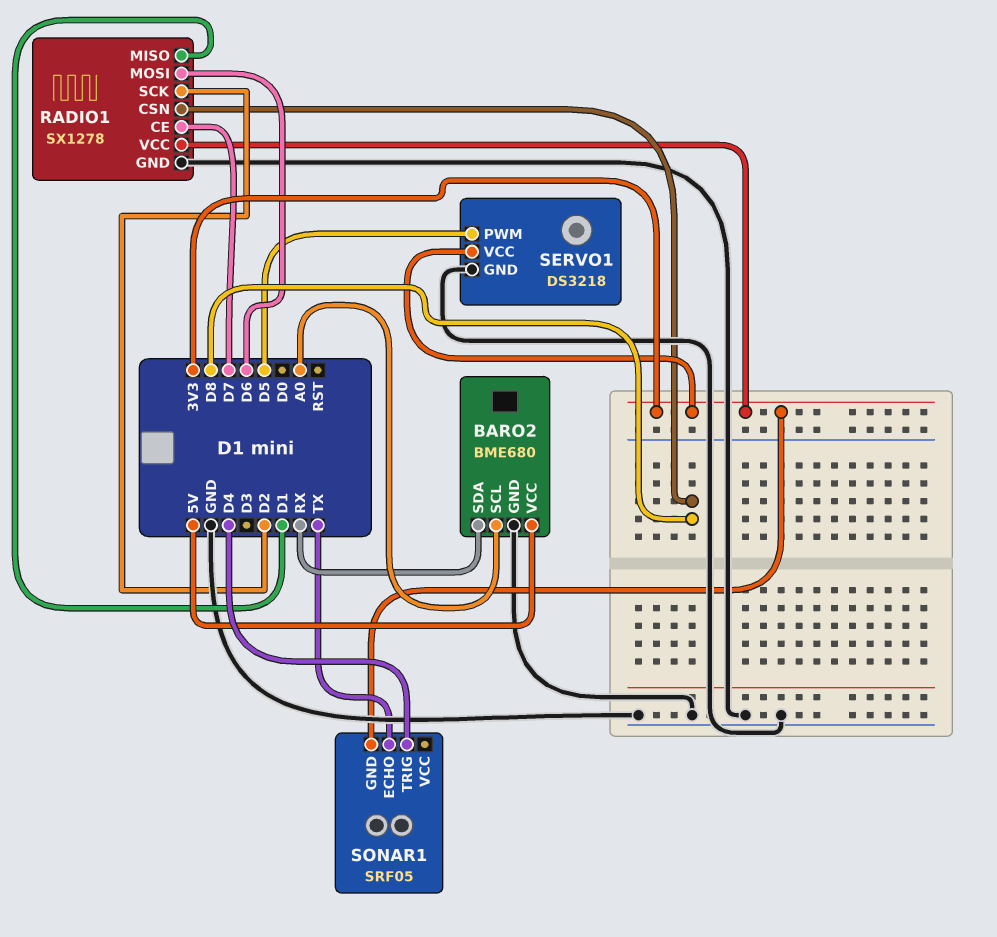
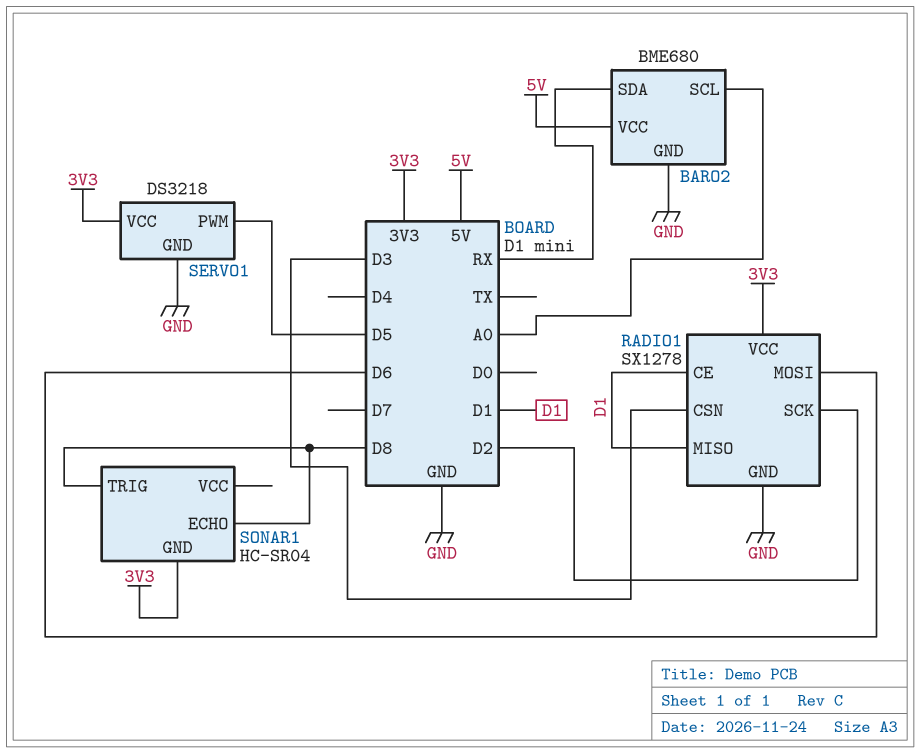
RADIO1 pin CE: D7 -> D1
RADIO1 pin CSN: D8 -> D3
SONAR1: SRF05 -> HC-SR04
SONAR1 pin ECHO: TX -> D8
SONAR1 pin TRIG: D4 -> D8

